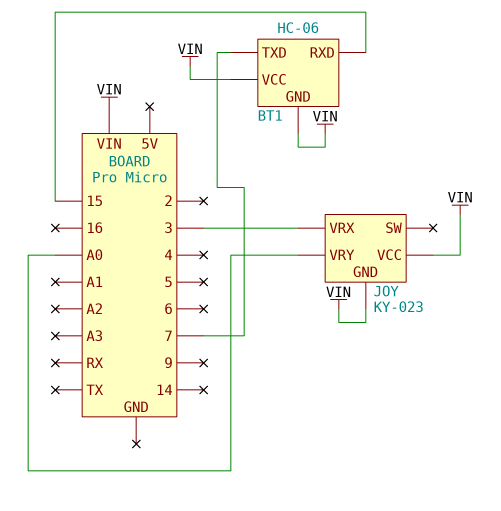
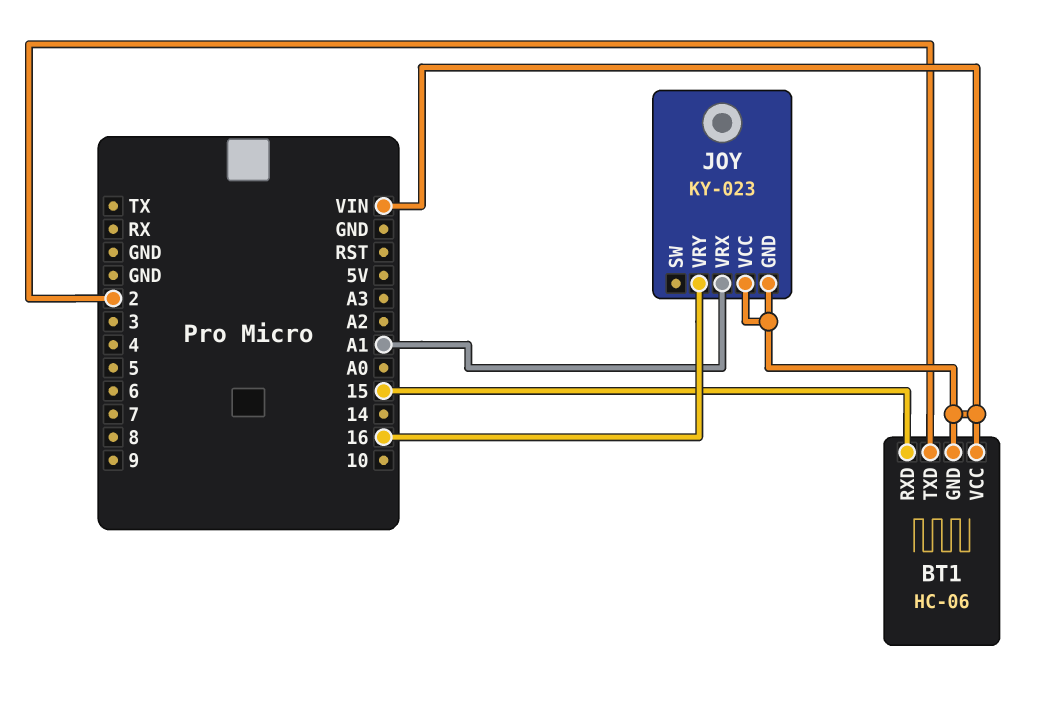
BT1 pin TXD: 7 -> 2
JOY pin VRX: 3 -> A1
JOY pin VRY: A0 -> 16

